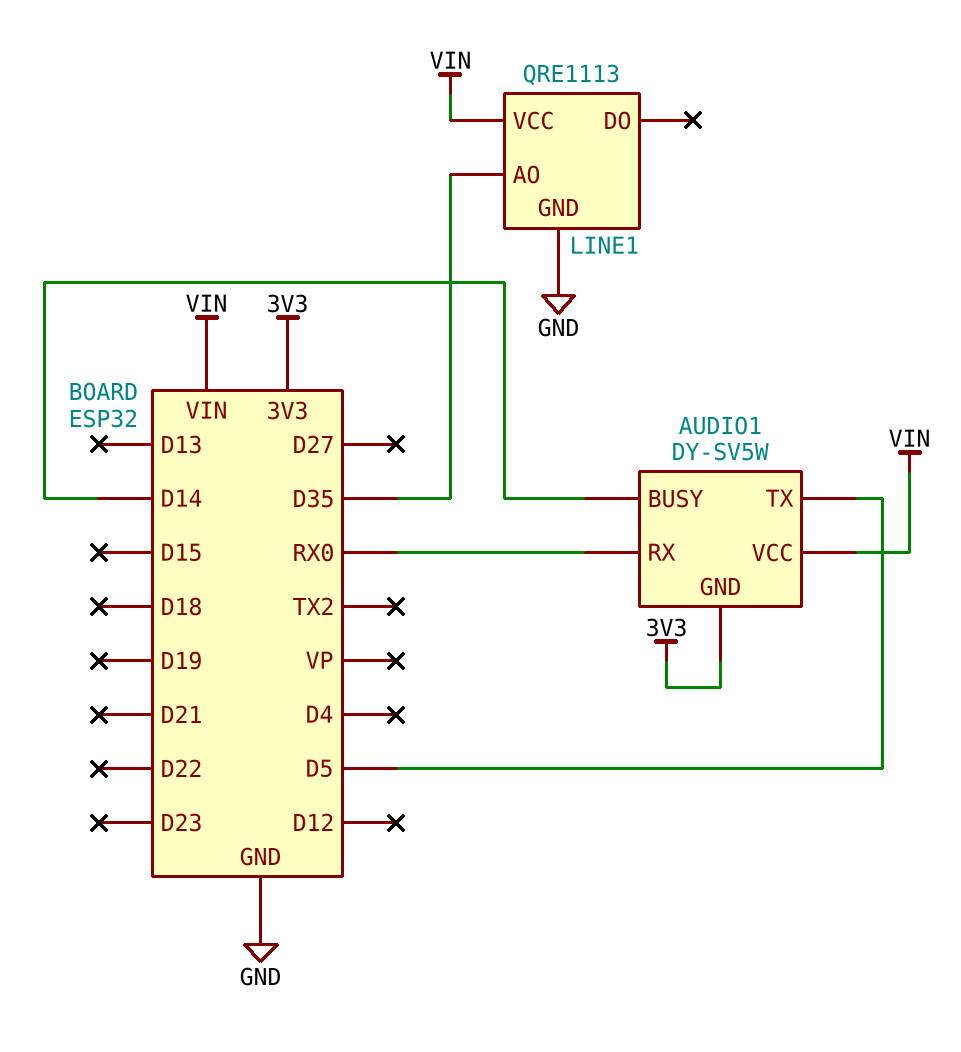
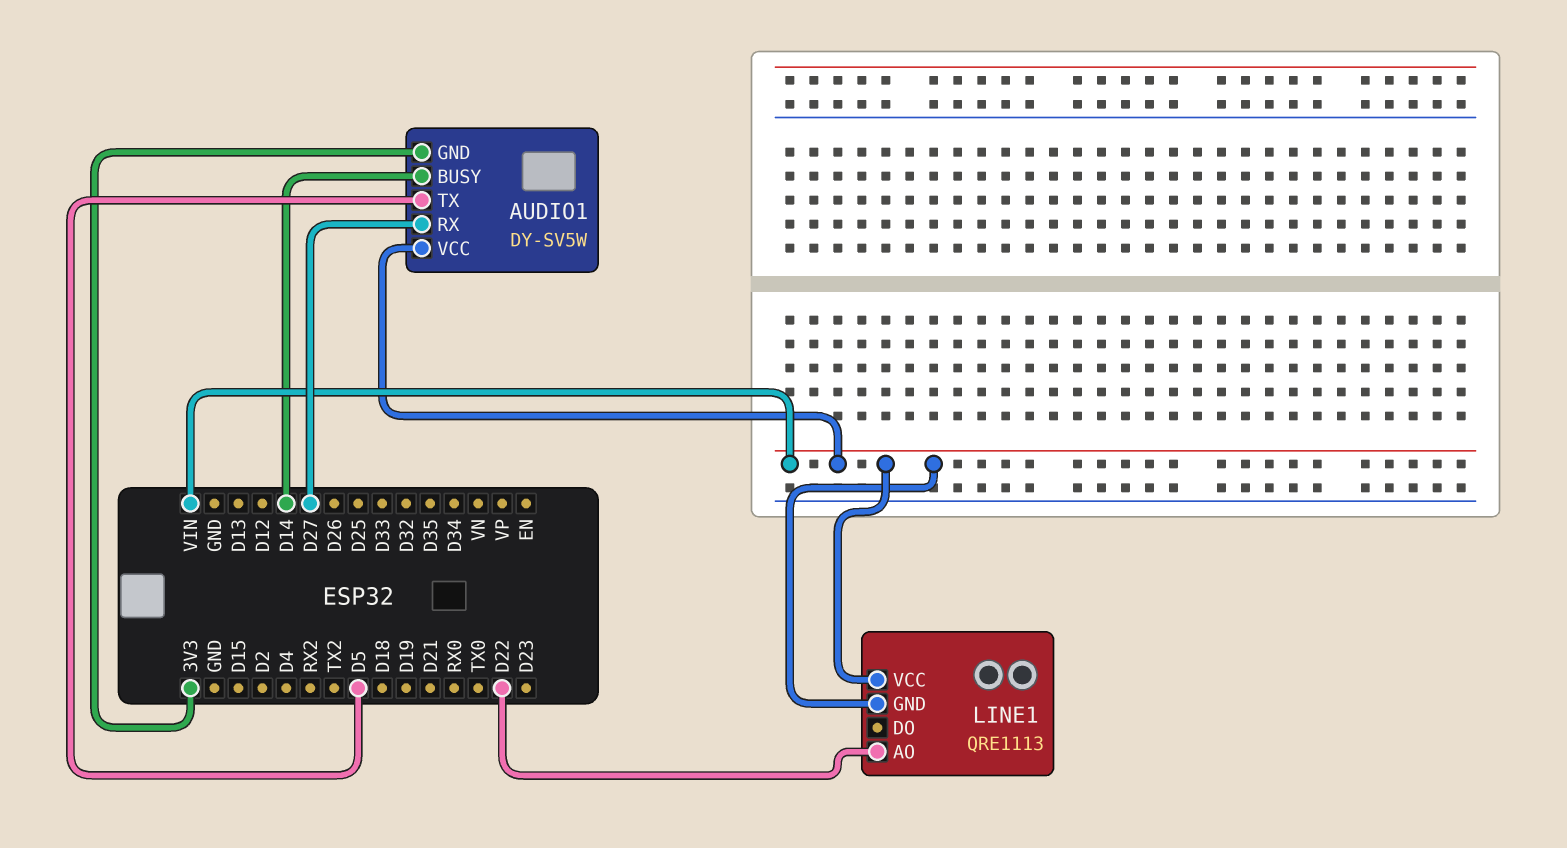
AUDIO1 pin RX: RX0 -> D27
LINE1 pin AO: D35 -> D22
LINE1 pin GND: GND -> VIN

